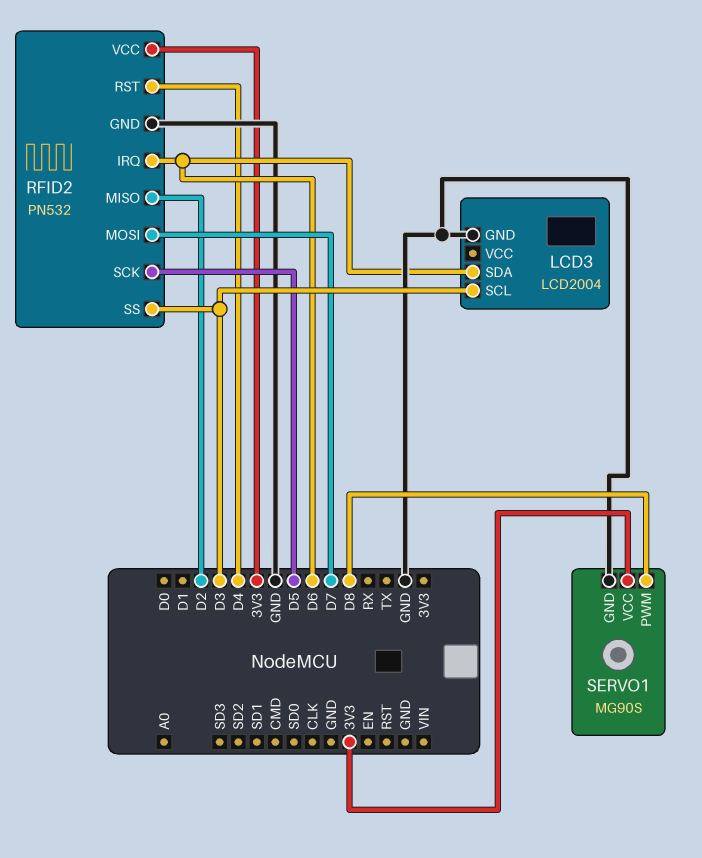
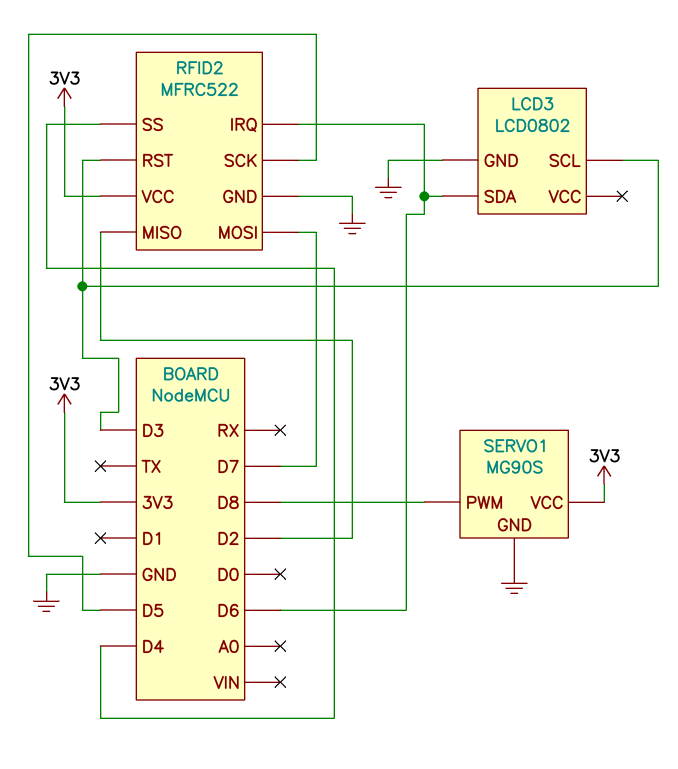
LCD3: LCD2004 -> LCD0802
RFID2: PN532 -> MFRC522
RFID2 pin RST: D4 -> D3
RFID2 pin SS: D3 -> D4

